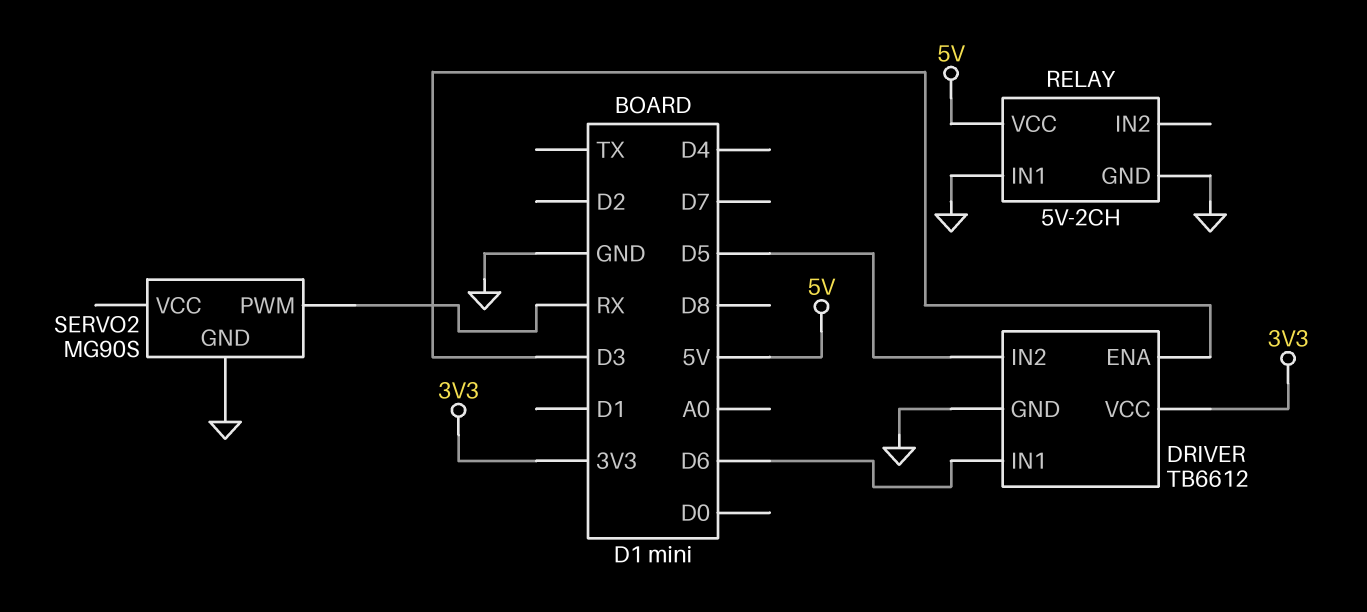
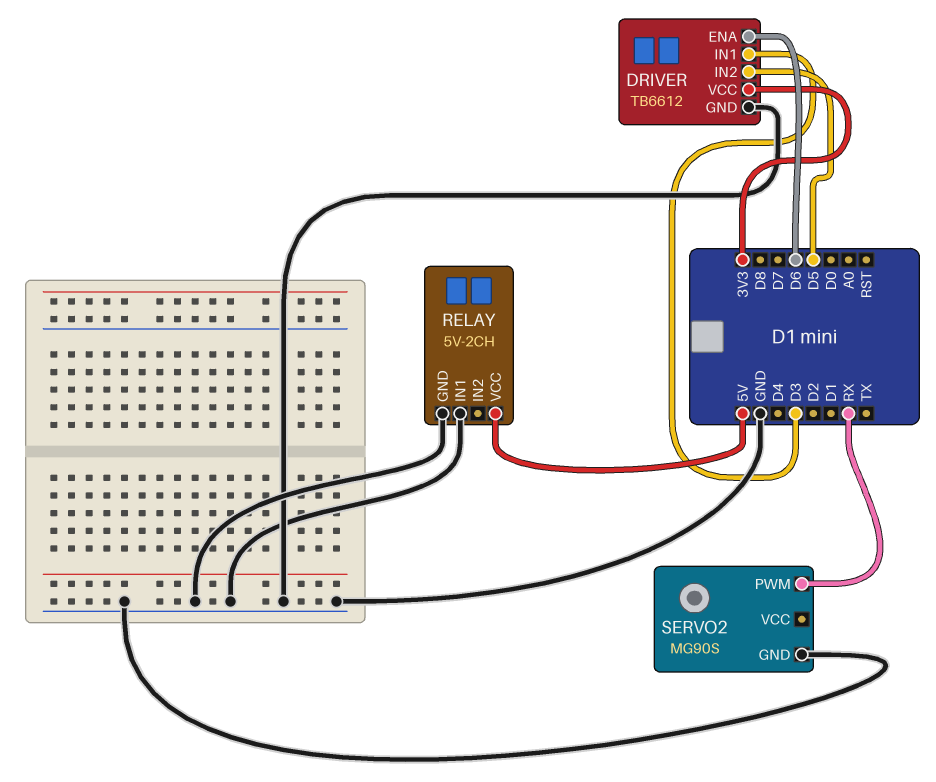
DRIVER pin ENA: D3 -> D6
DRIVER pin IN1: D6 -> D3

